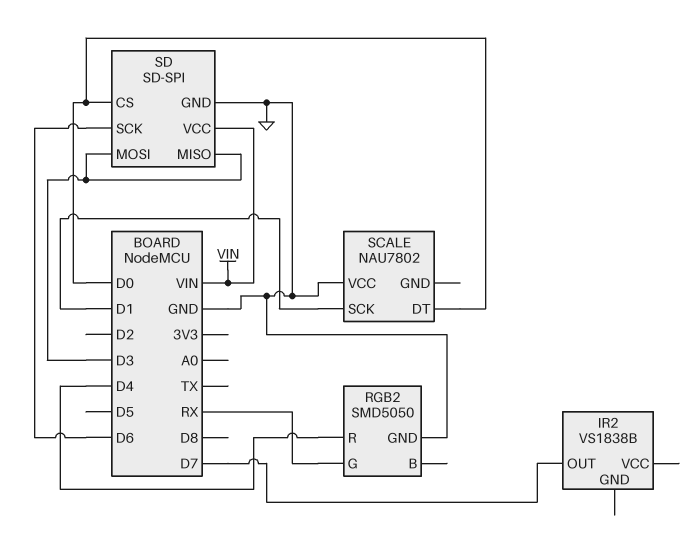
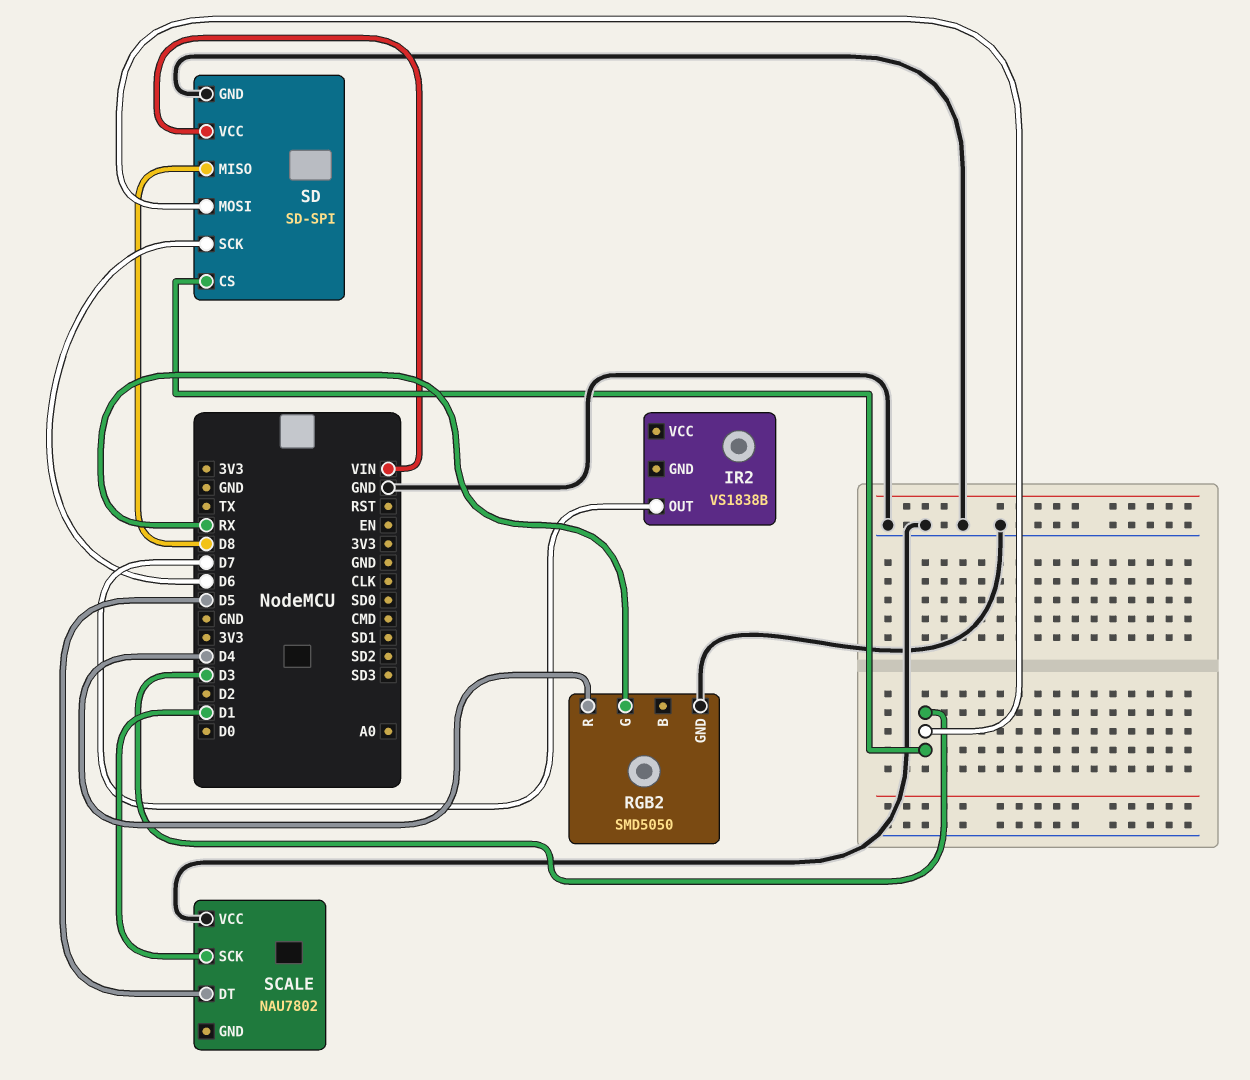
SCALE pin DT: D0 -> D5
SD pin CS: D0 -> D3
SD pin MISO: D3 -> D8

